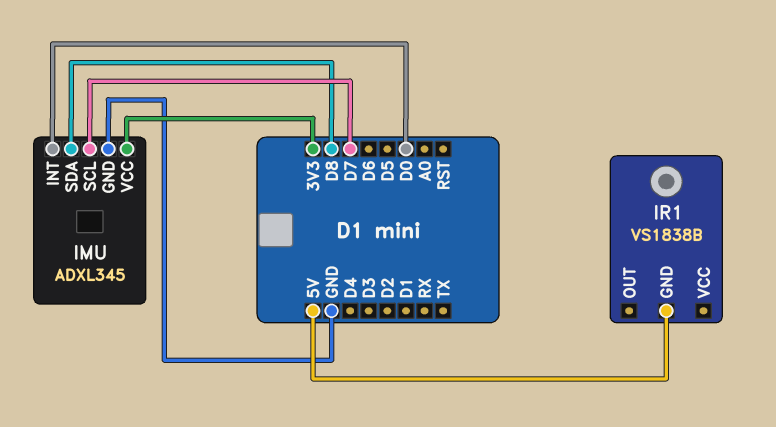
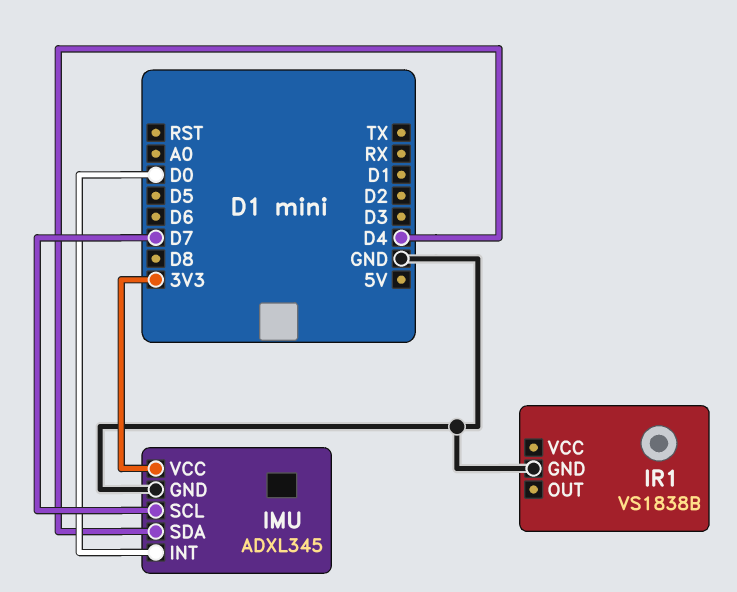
IMU pin SDA: D8 -> D4
IR1 pin GND: 5V -> GND

